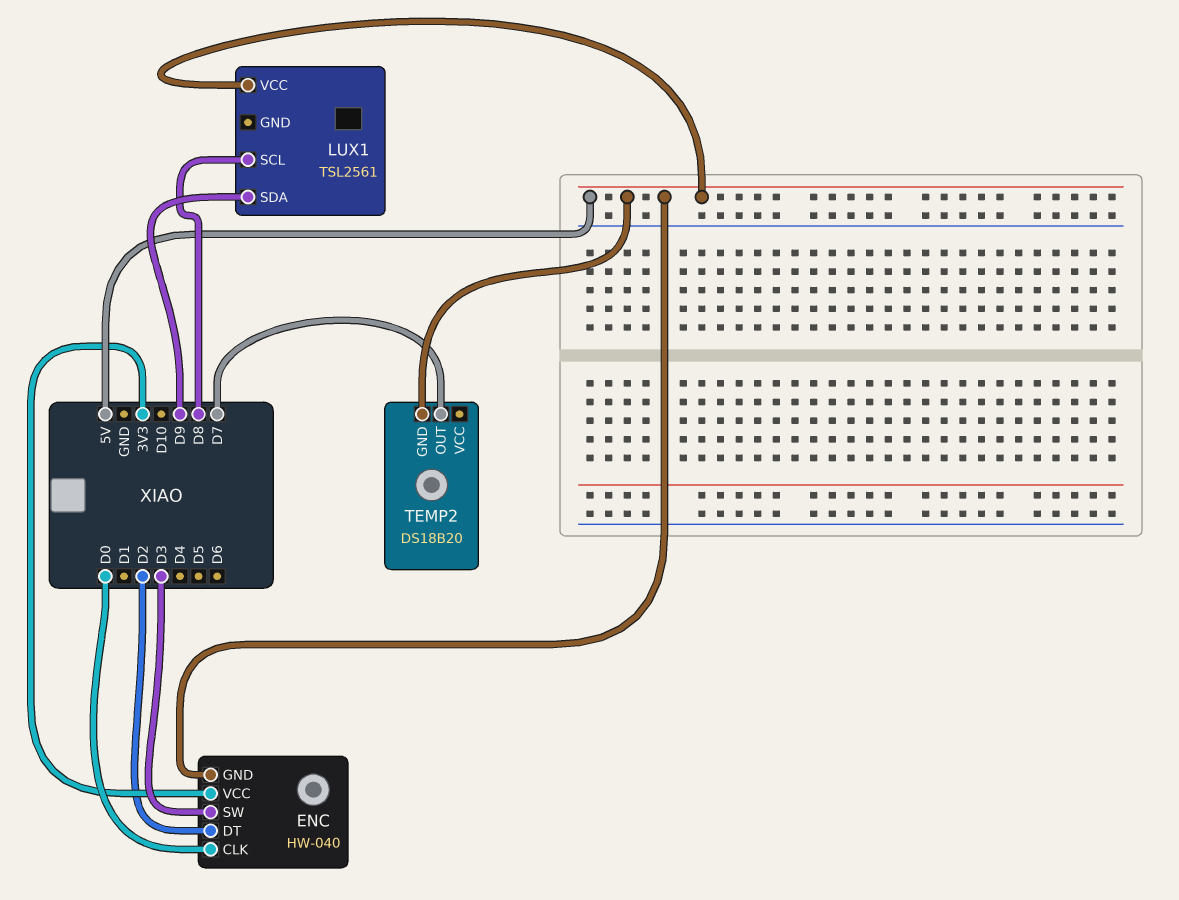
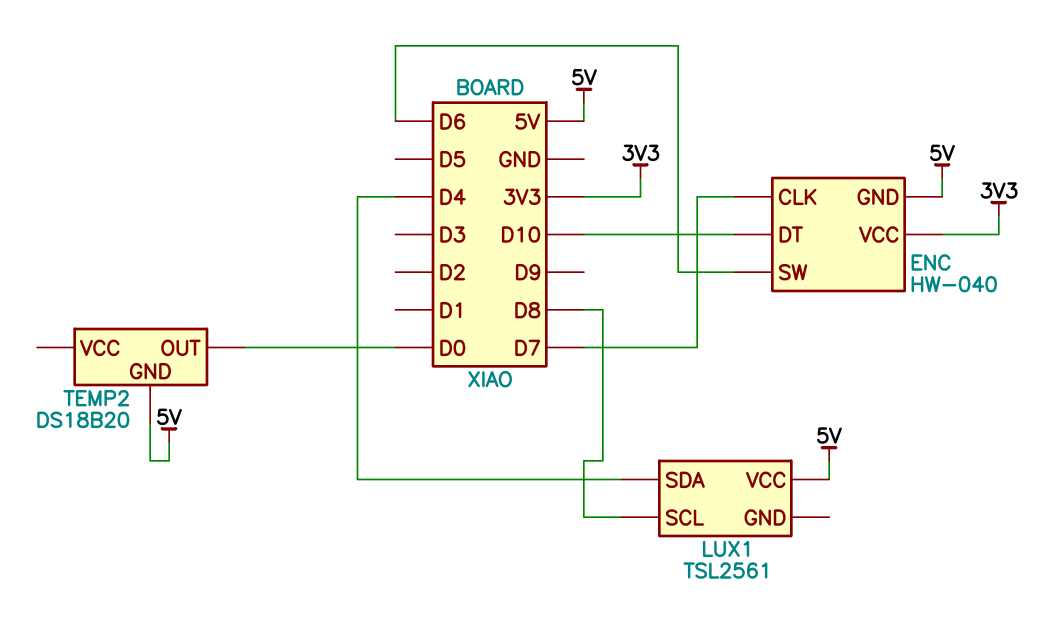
ENC pin CLK: D0 -> D7
ENC pin DT: D2 -> D10
ENC pin SW: D3 -> D6
LUX1 pin SDA: D9 -> D4
TEMP2 pin OUT: D7 -> D0

